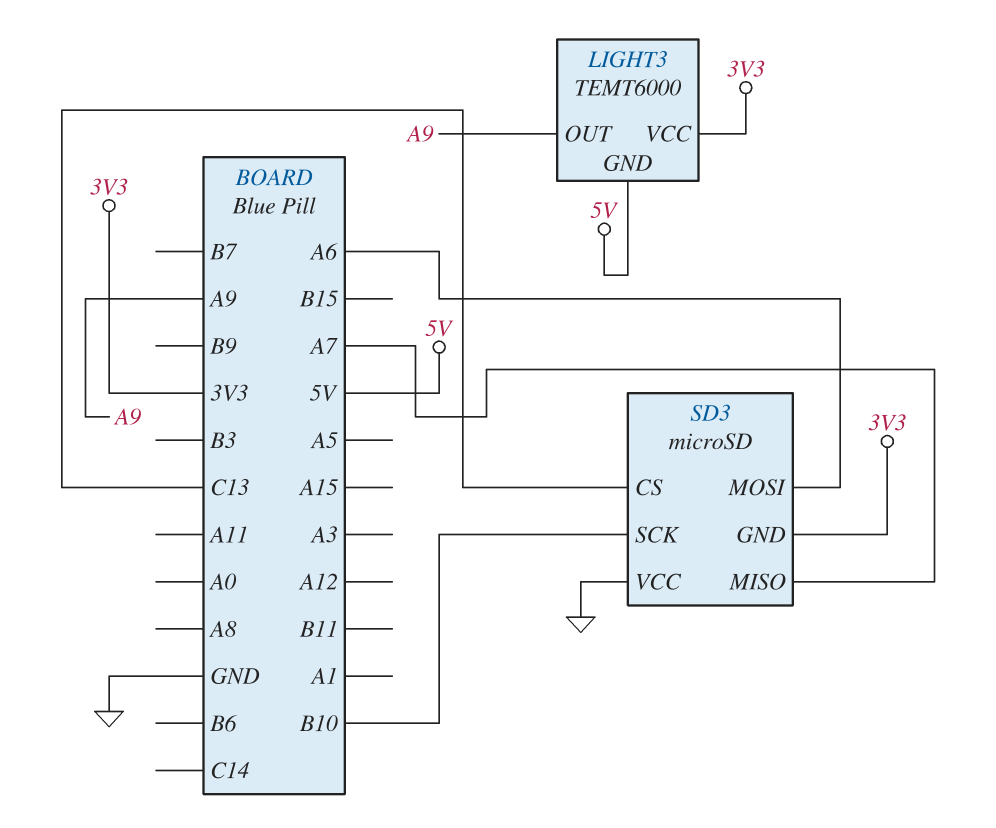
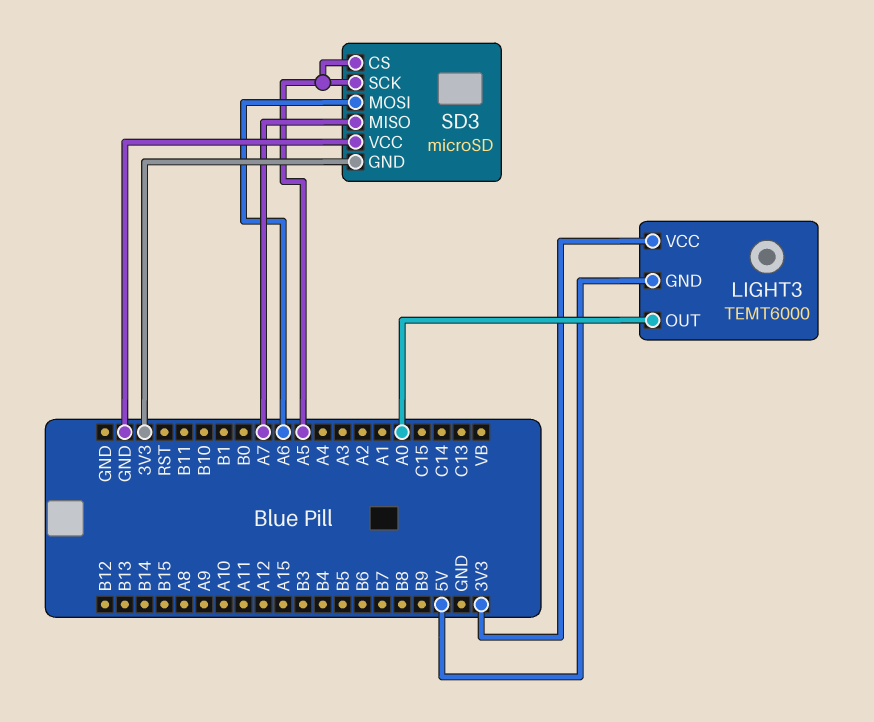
LIGHT3 pin OUT: A9 -> A0
SD3 pin CS: C13 -> A5
SD3 pin SCK: B10 -> A5

